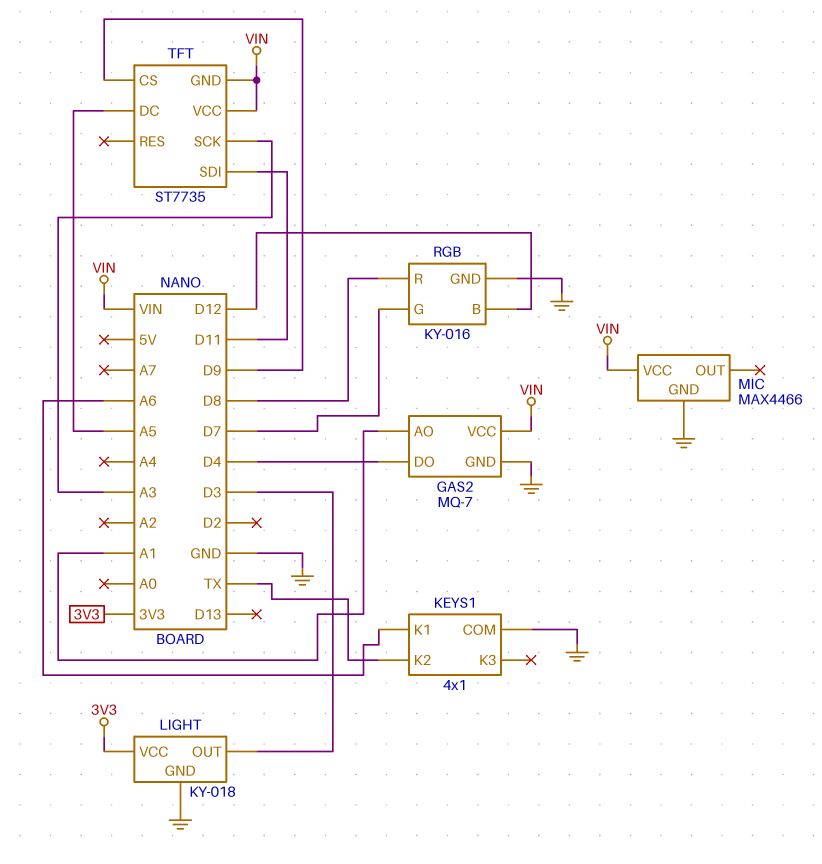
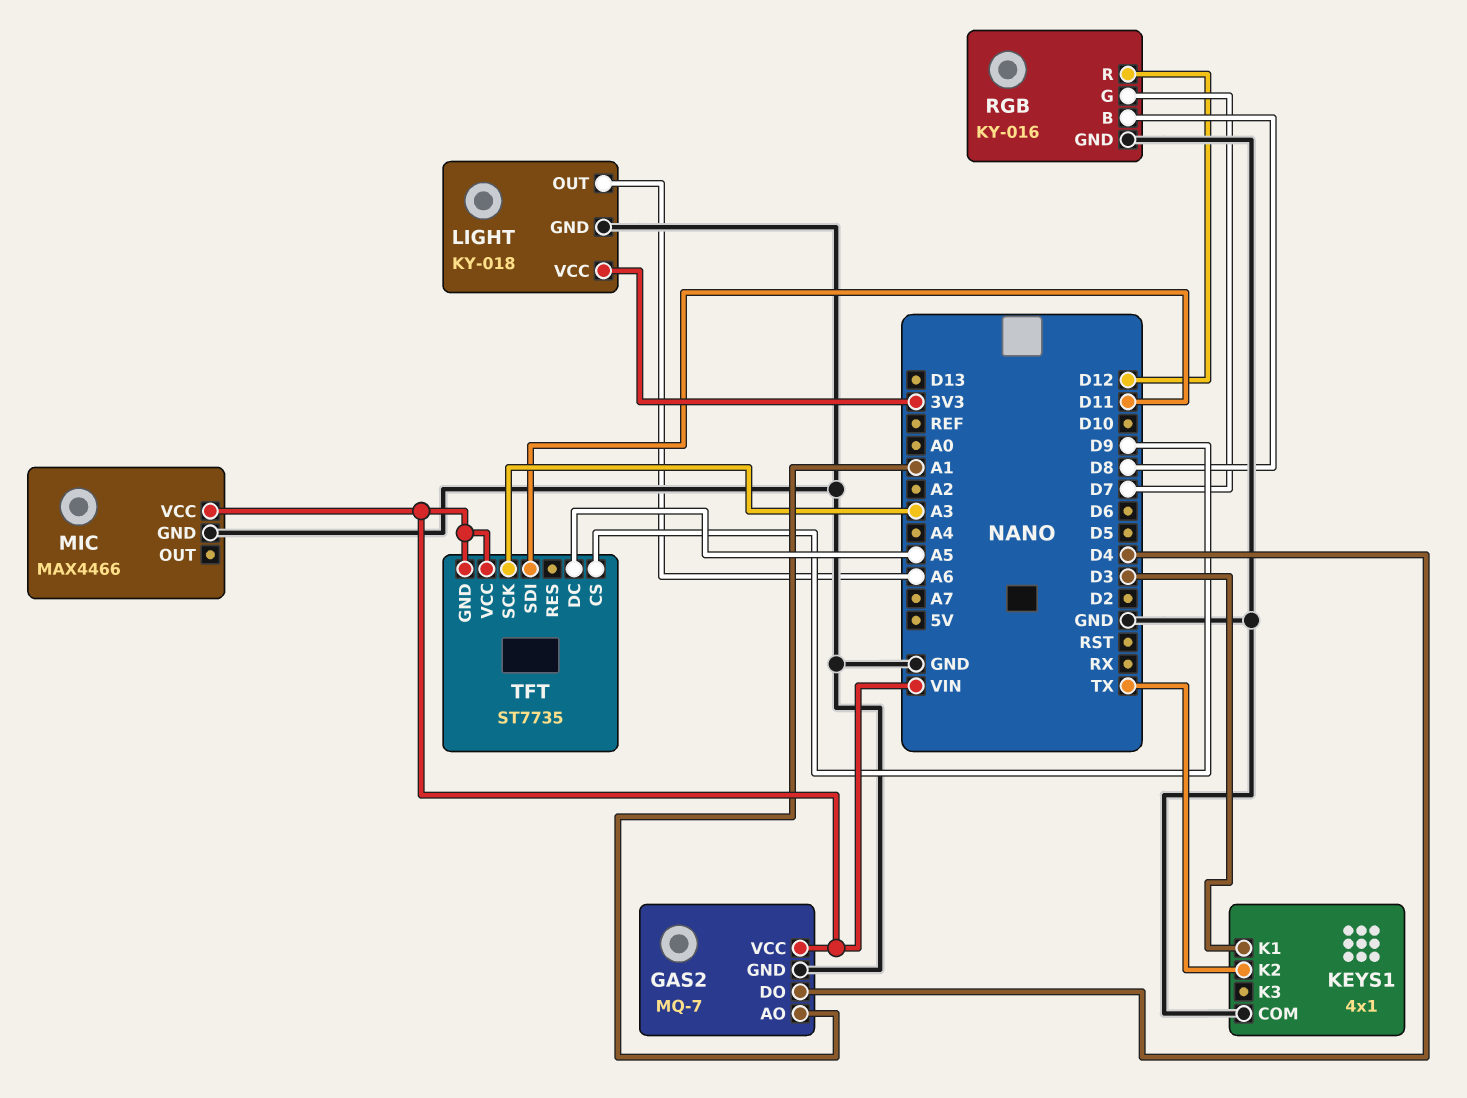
KEYS1 pin K1: A6 -> D3
LIGHT pin OUT: D3 -> A6
RGB pin B: D12 -> D8
RGB pin R: D8 -> D12

